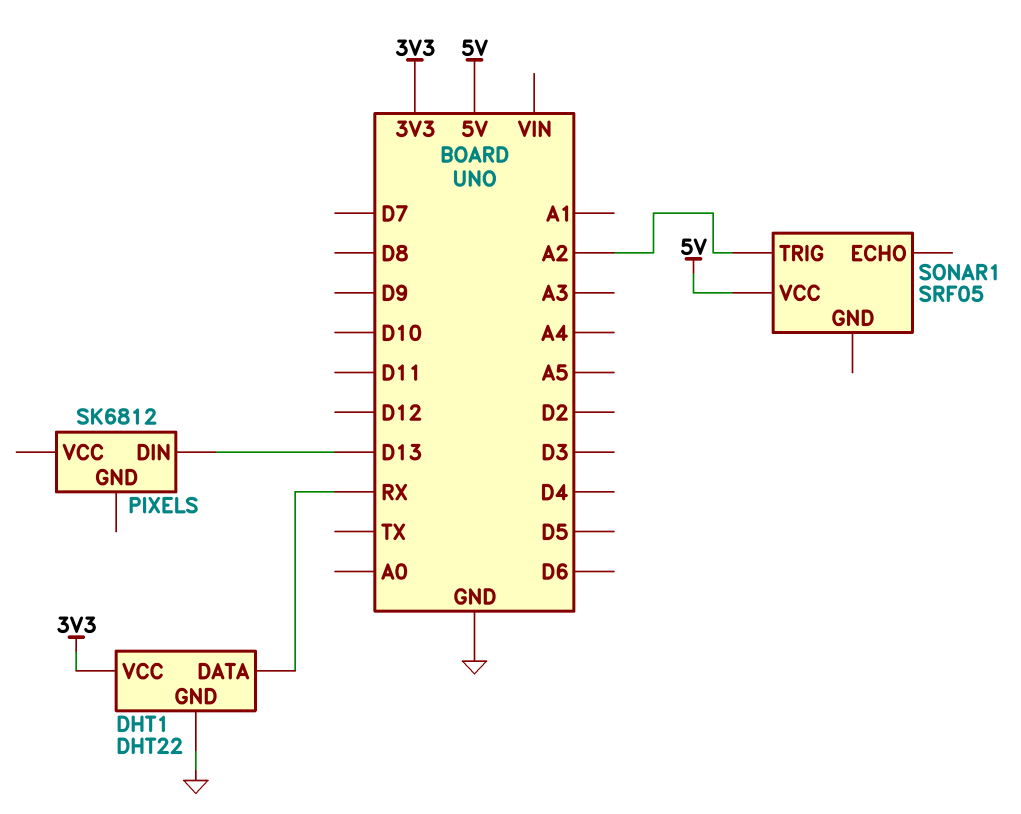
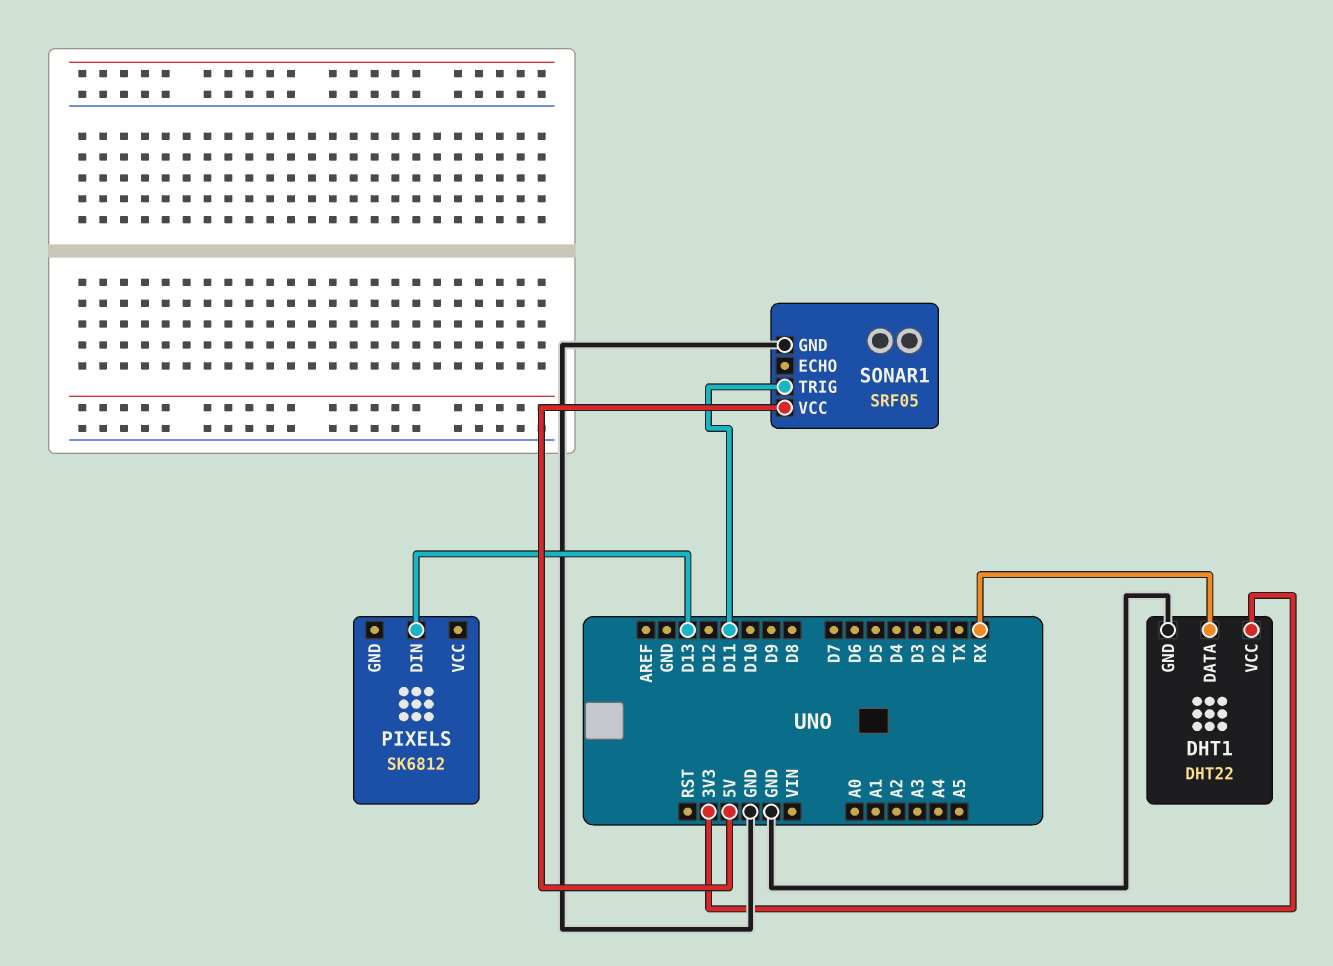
SONAR1 pin GND: none -> GND
SONAR1 pin TRIG: A2 -> D11

